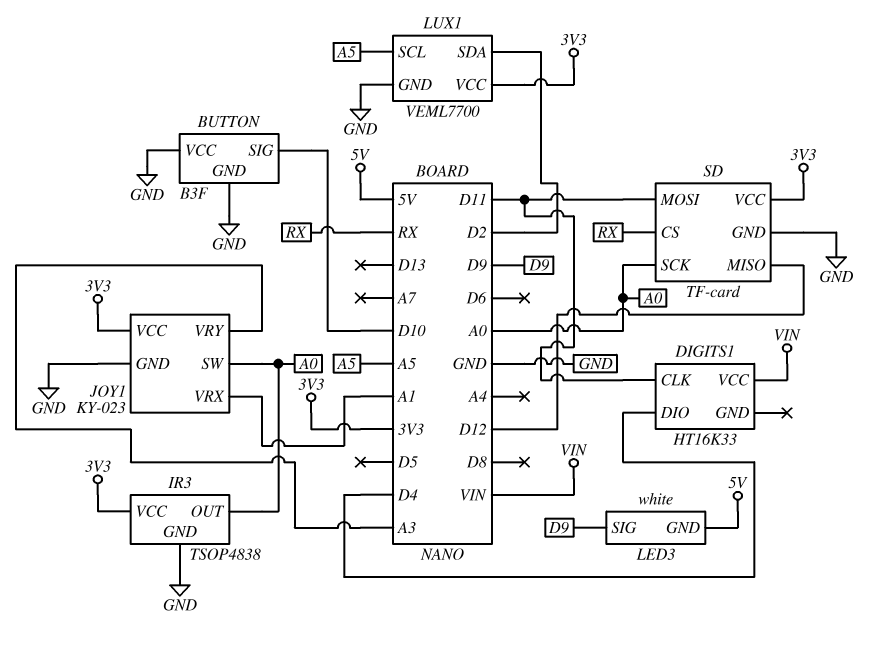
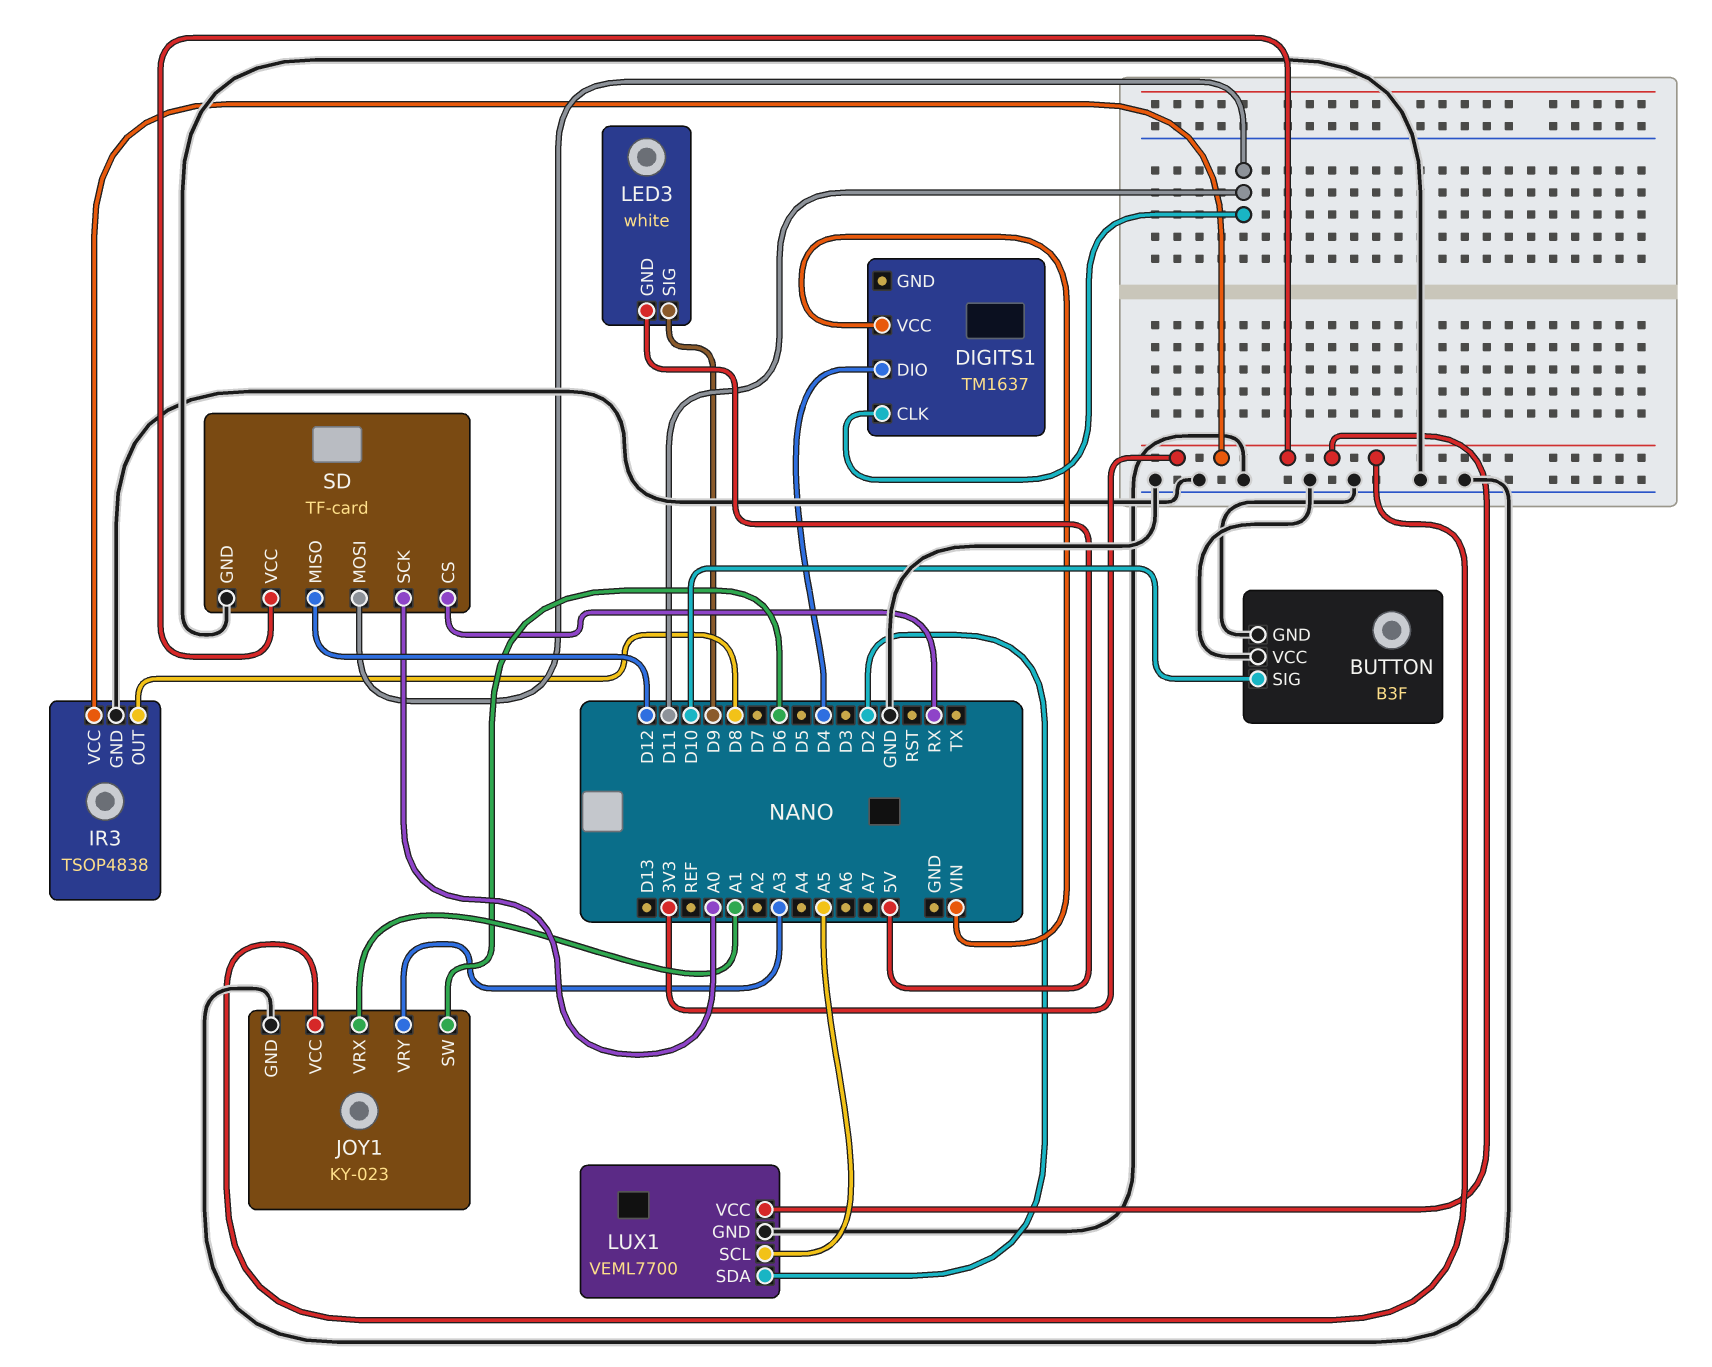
DIGITS1: HT16K33 -> TM1637
IR3 pin OUT: A0 -> D8
JOY1 pin SW: A0 -> D6

